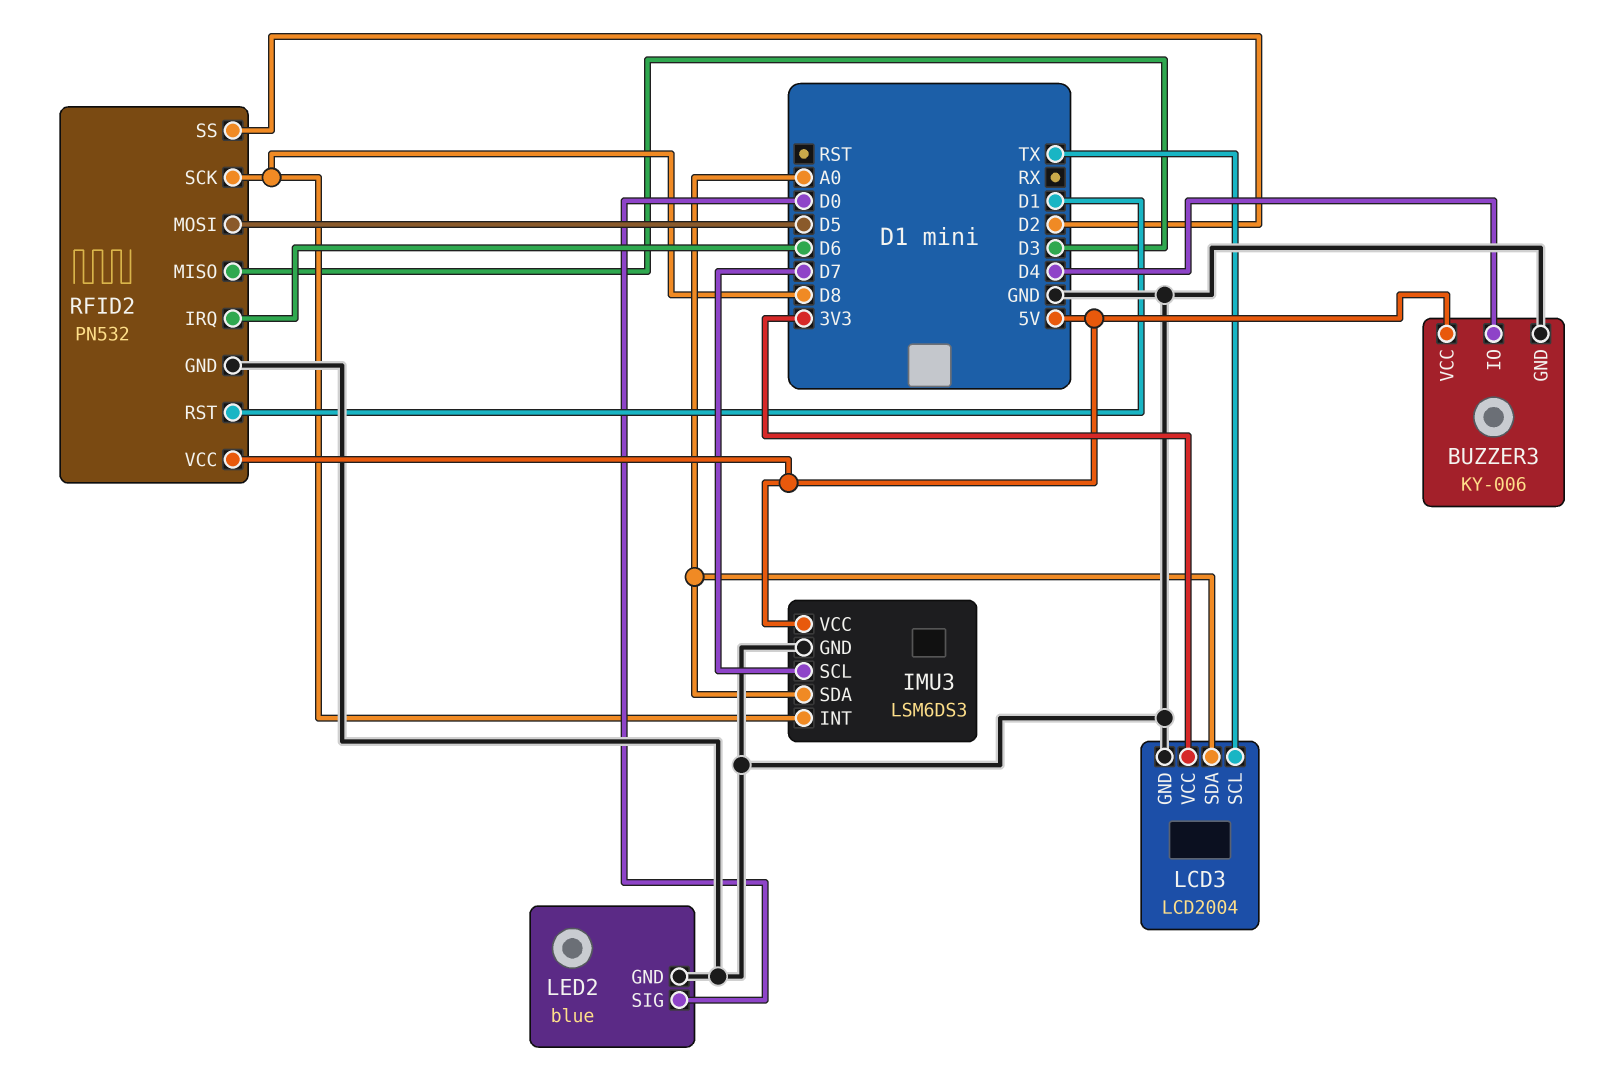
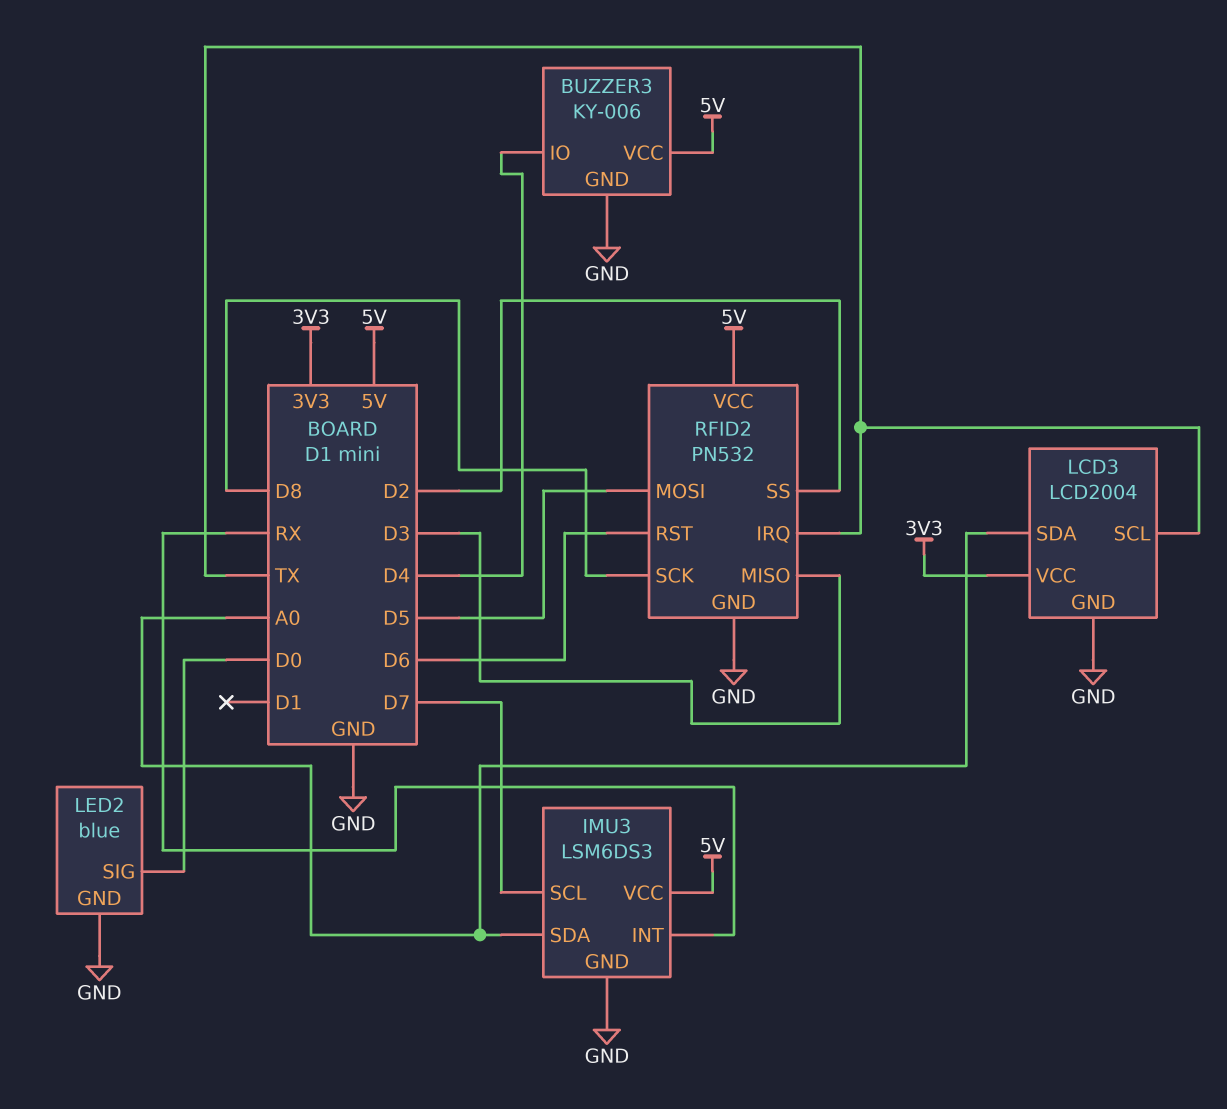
IMU3 pin INT: D8 -> RX
RFID2 pin IRQ: D6 -> TX
RFID2 pin RST: D1 -> D6

